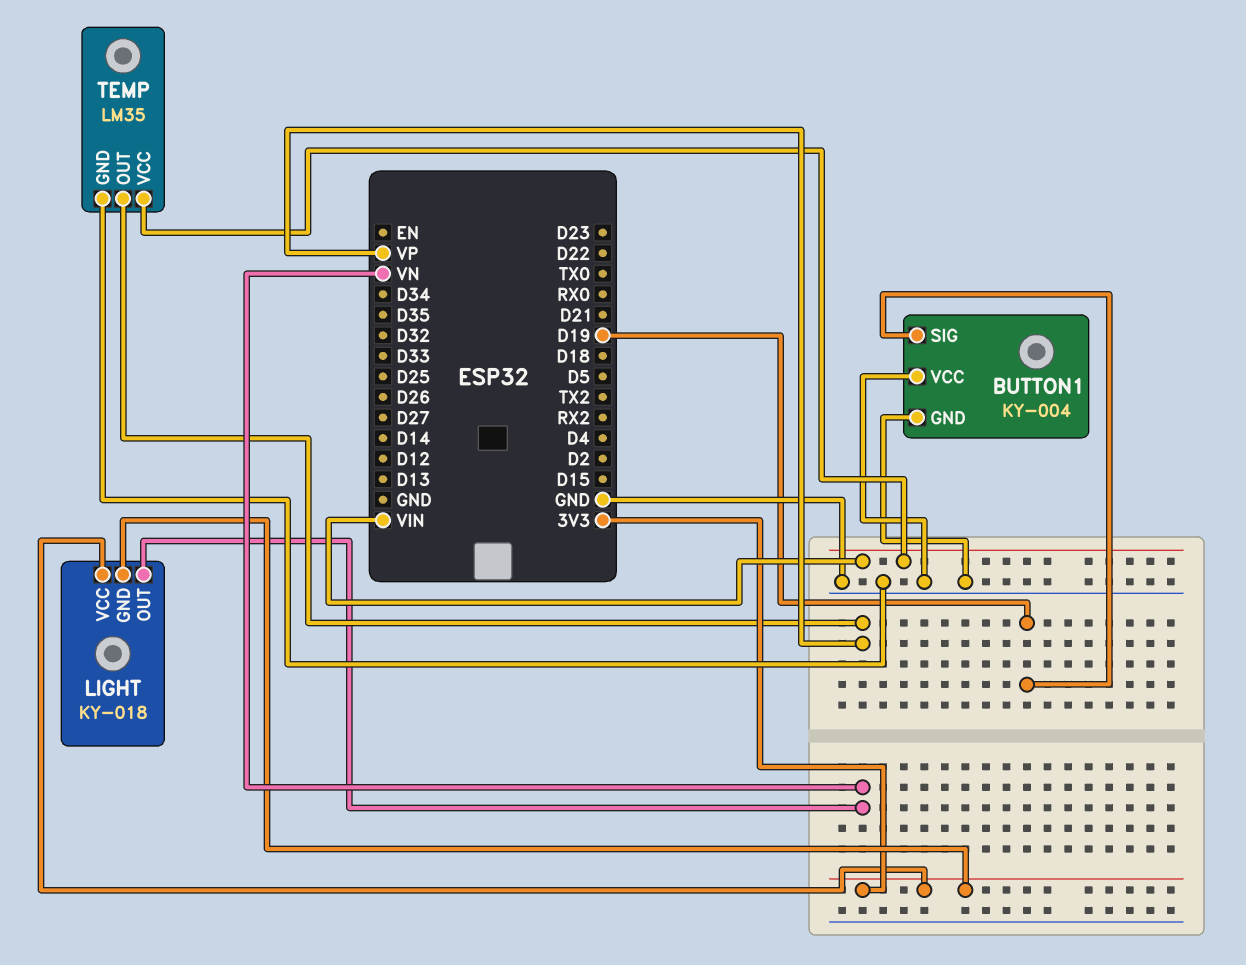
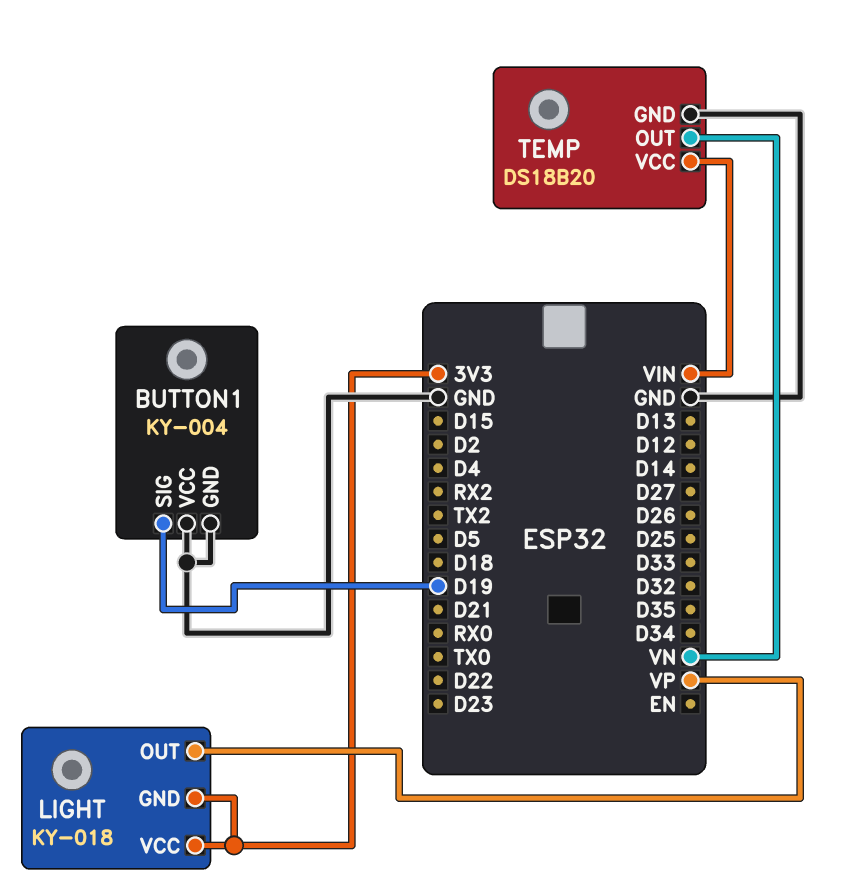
LIGHT pin OUT: VN -> VP
TEMP: LM35 -> DS18B20
TEMP pin OUT: VP -> VN

